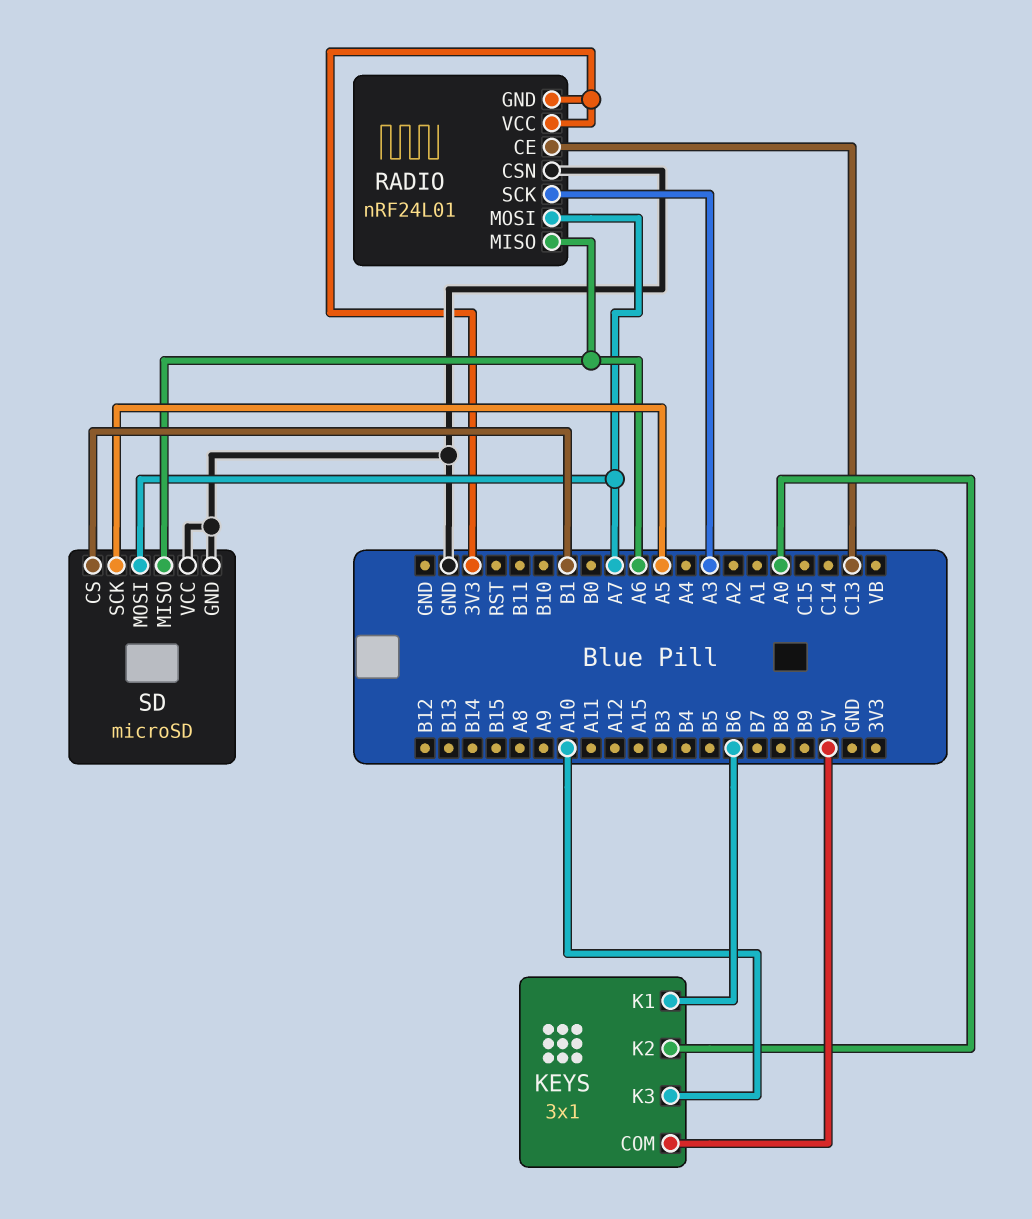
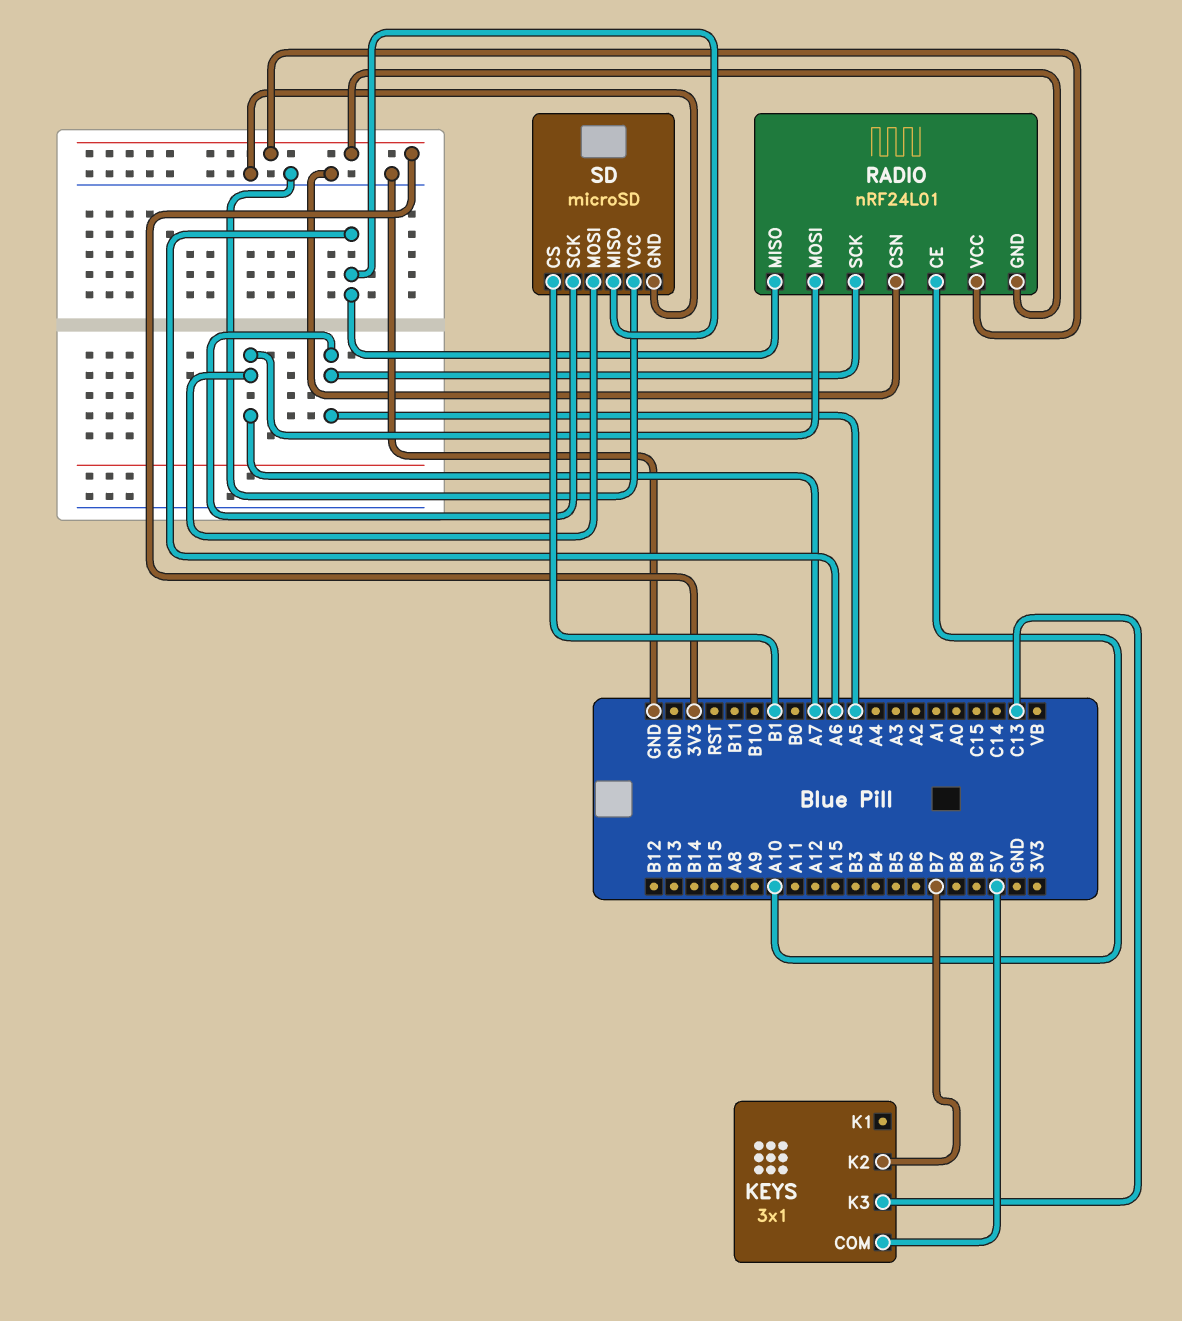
KEYS pin K1: B6 -> none
KEYS pin K2: A0 -> B7
KEYS pin K3: A10 -> C13
RADIO pin CE: C13 -> A10
RADIO pin SCK: A3 -> A5

